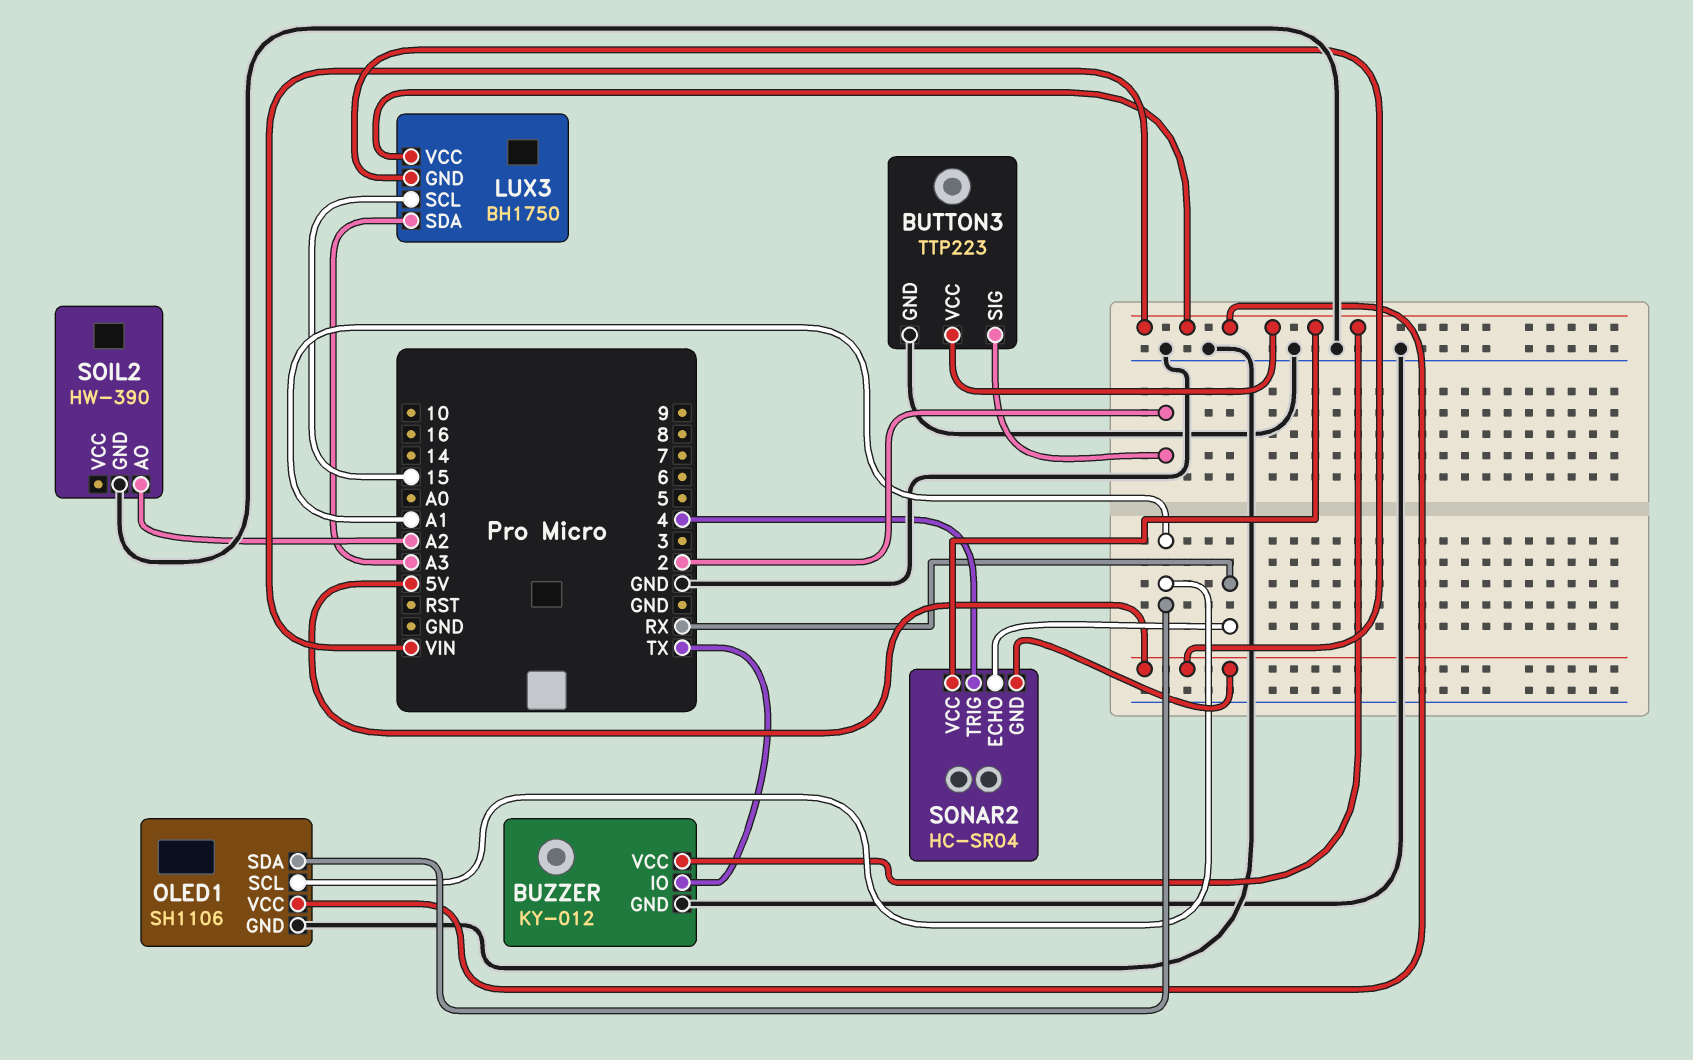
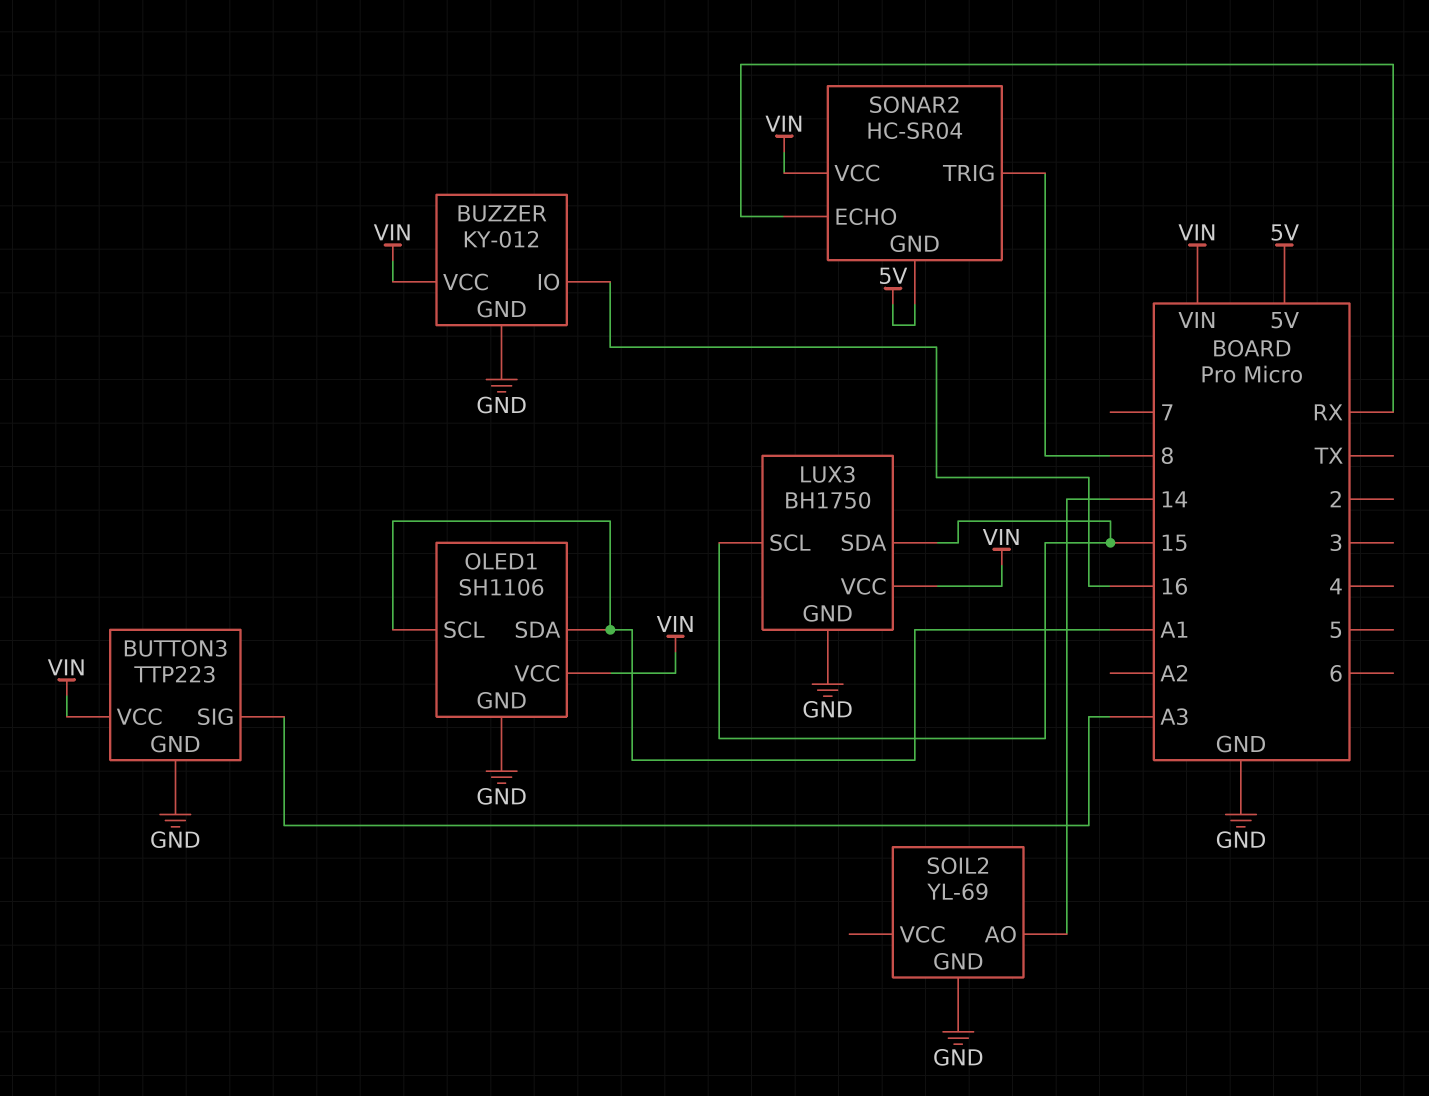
BUTTON3 pin SIG: 2 -> A3
BUZZER pin IO: TX -> 16
LUX3 pin GND: 5V -> GND
LUX3 pin SDA: A3 -> 15
SOIL2: HW-390 -> YL-69
SOIL2 pin AO: A2 -> 14
SONAR2 pin TRIG: 4 -> 8

